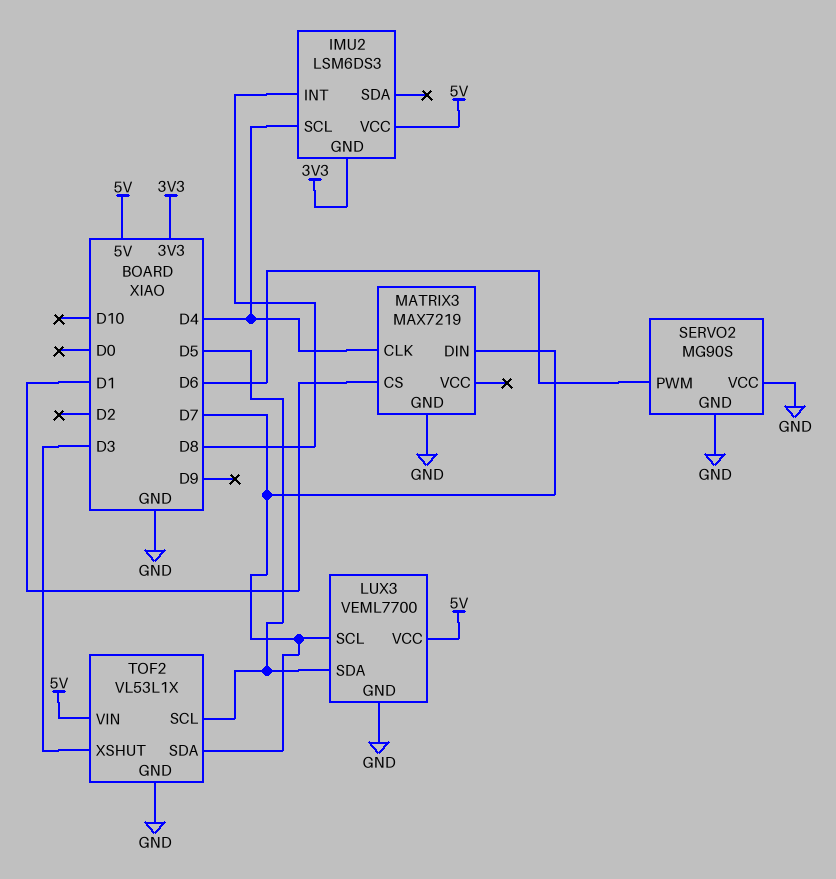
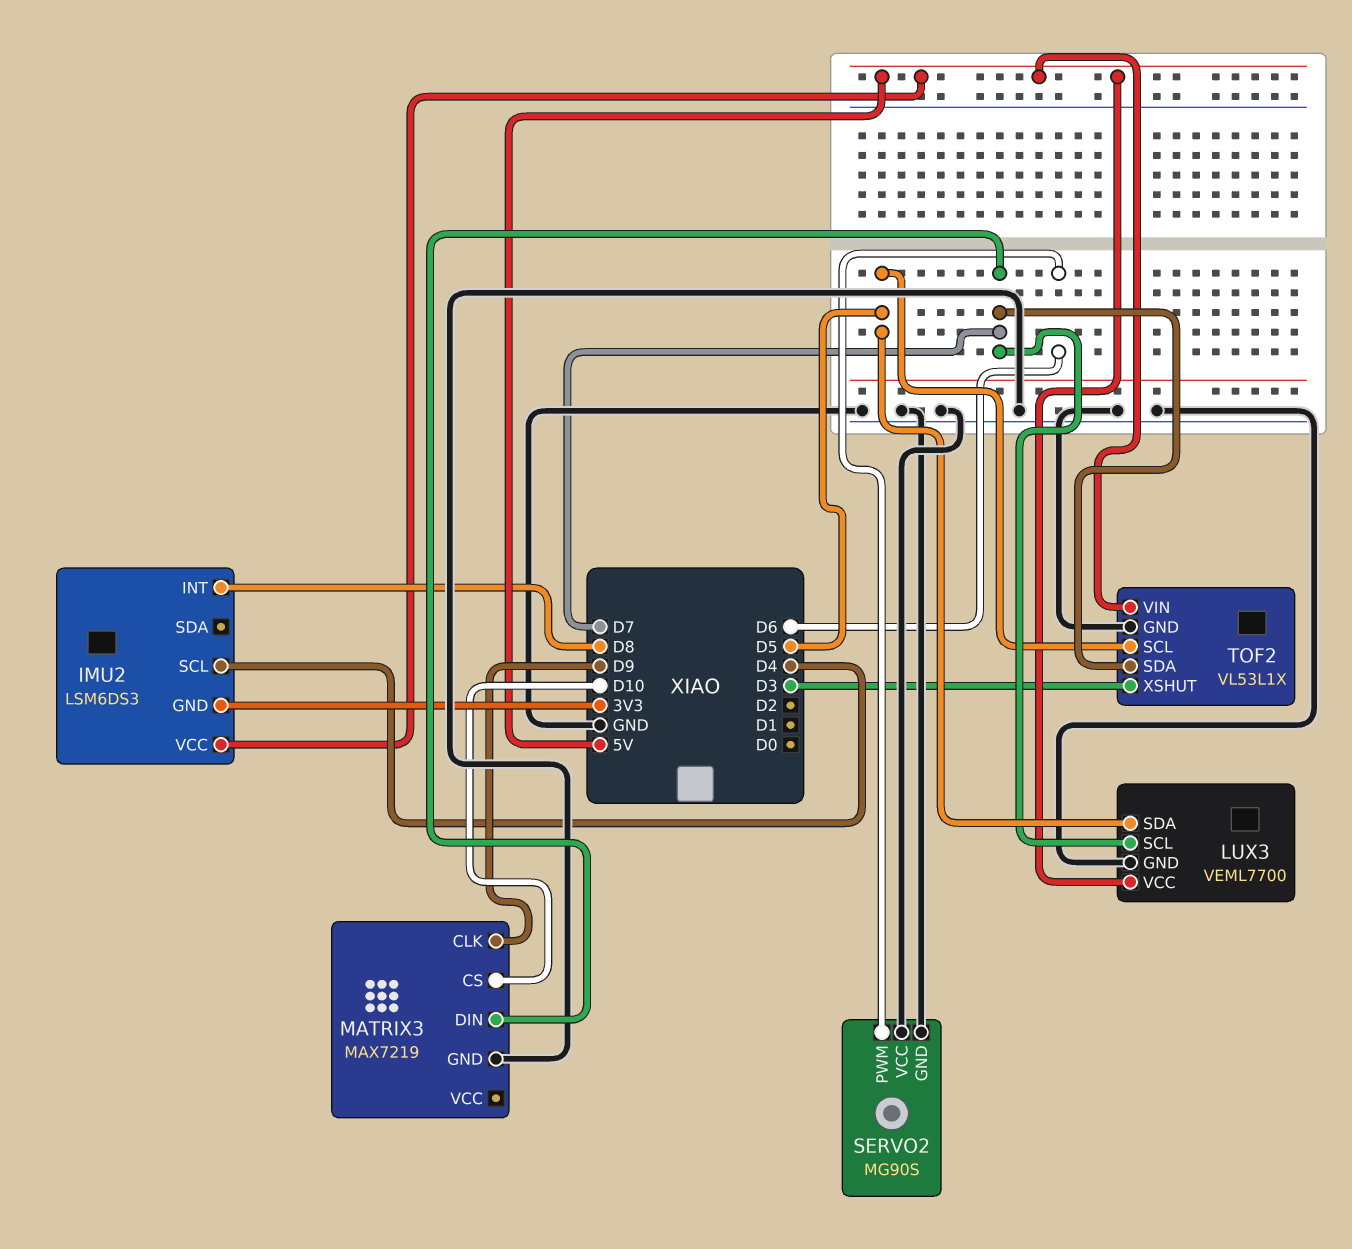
MATRIX3 pin CLK: D4 -> D9
MATRIX3 pin CS: D1 -> D10

